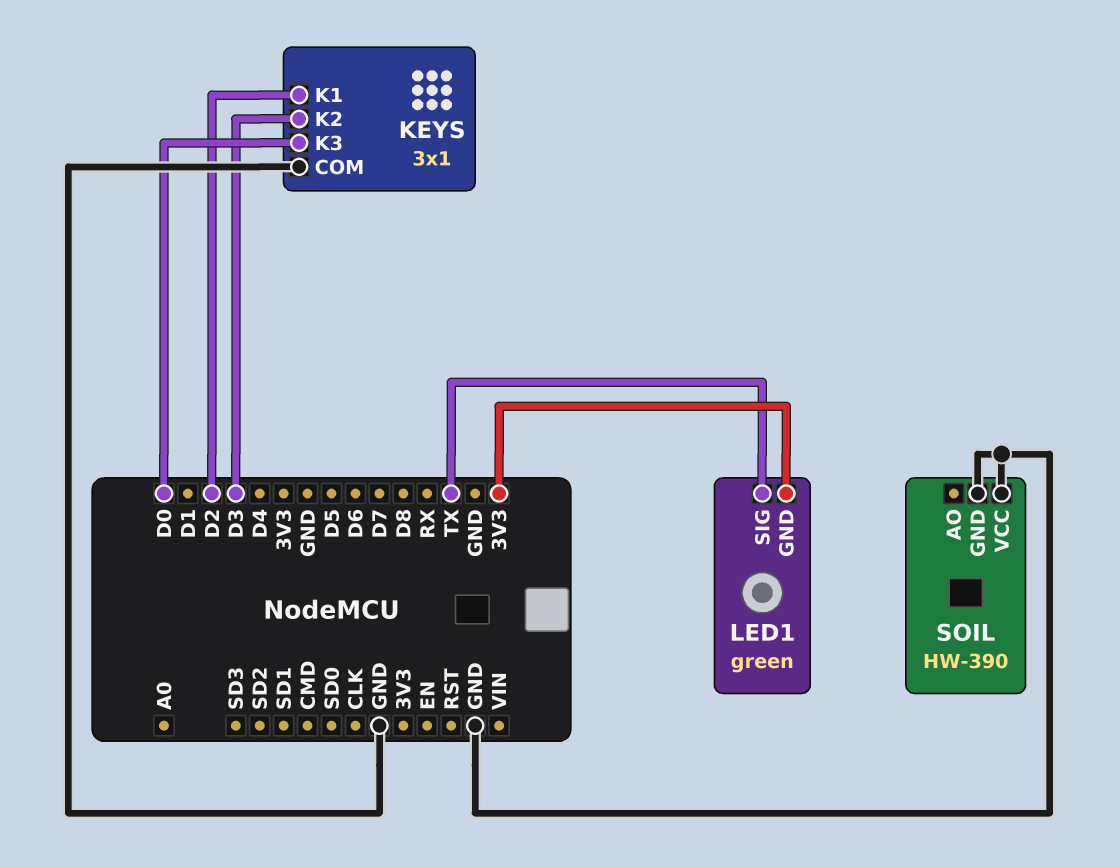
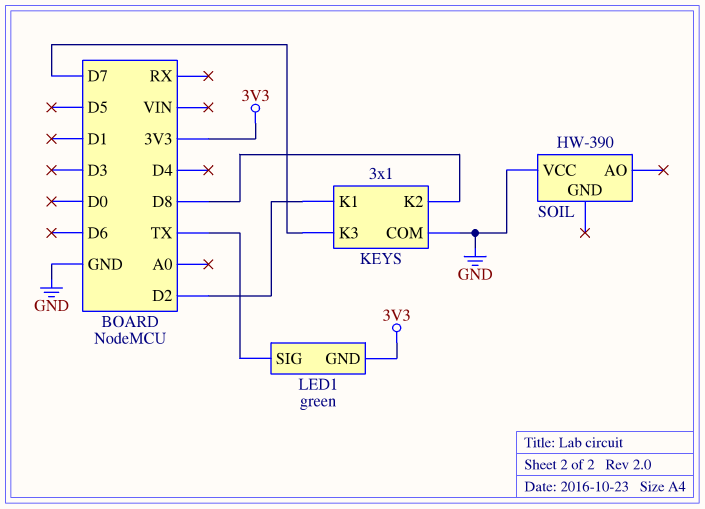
KEYS pin K2: D3 -> D8
KEYS pin K3: D0 -> D7
SOIL pin GND: GND -> none

